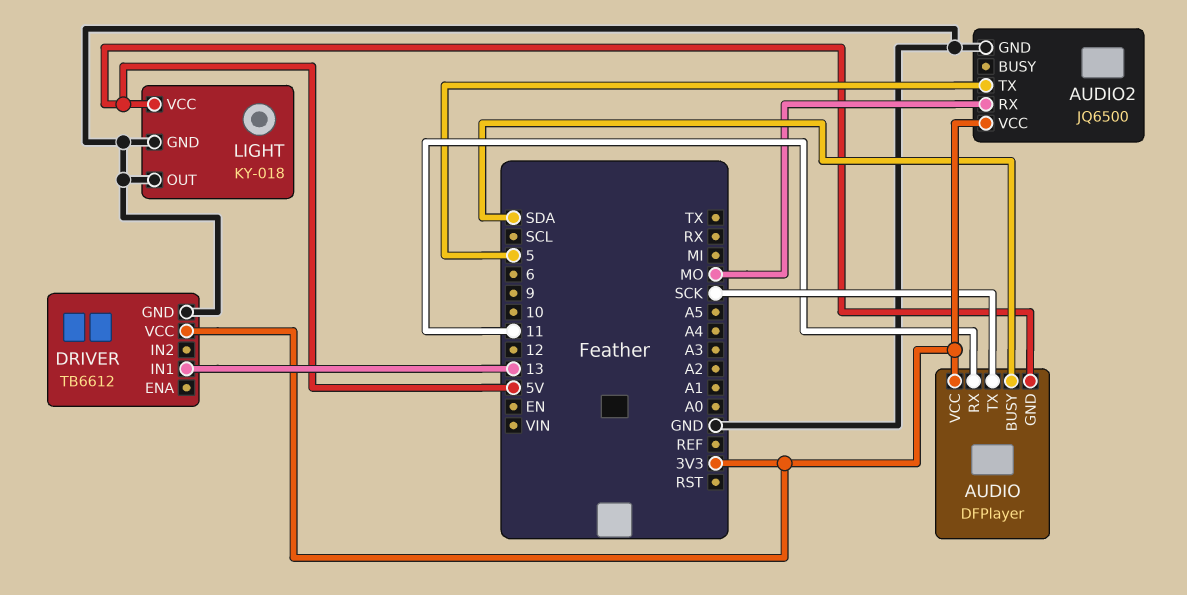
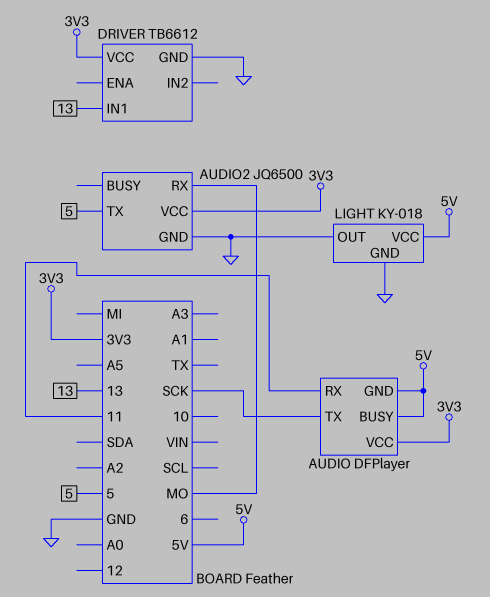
AUDIO pin BUSY: SDA -> 5V

